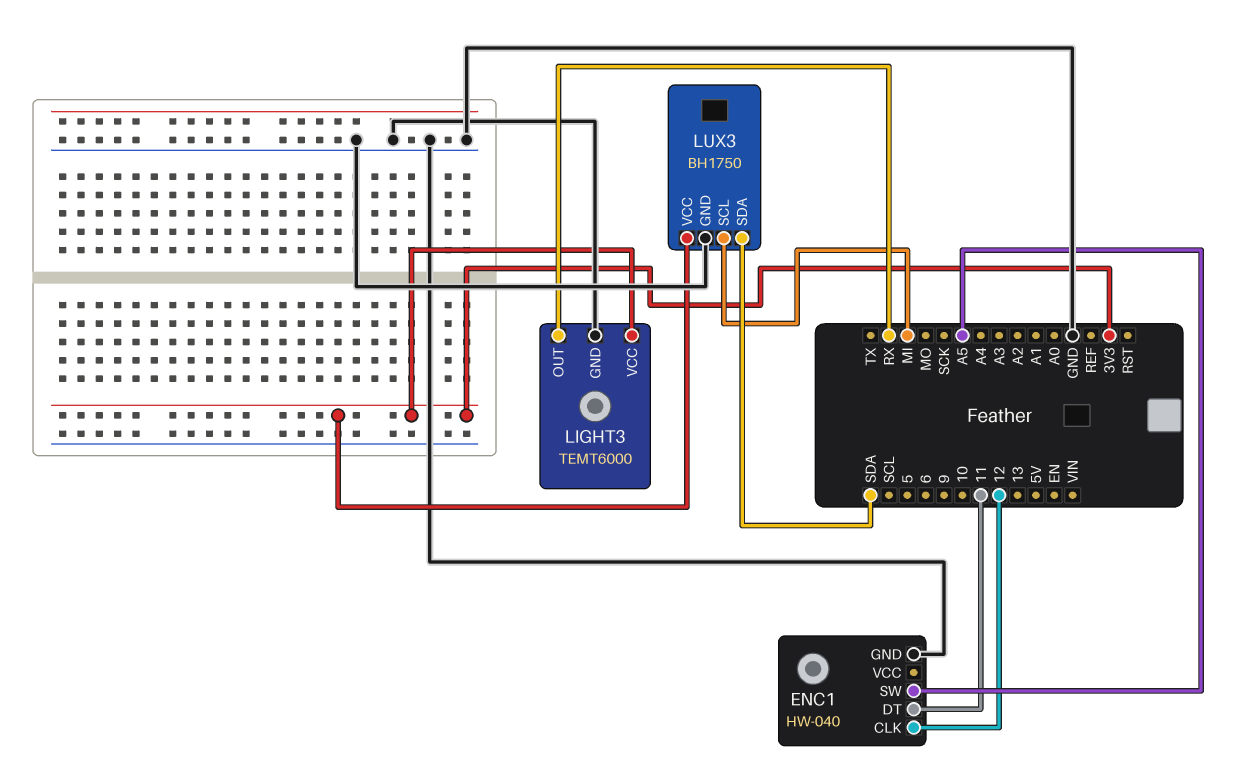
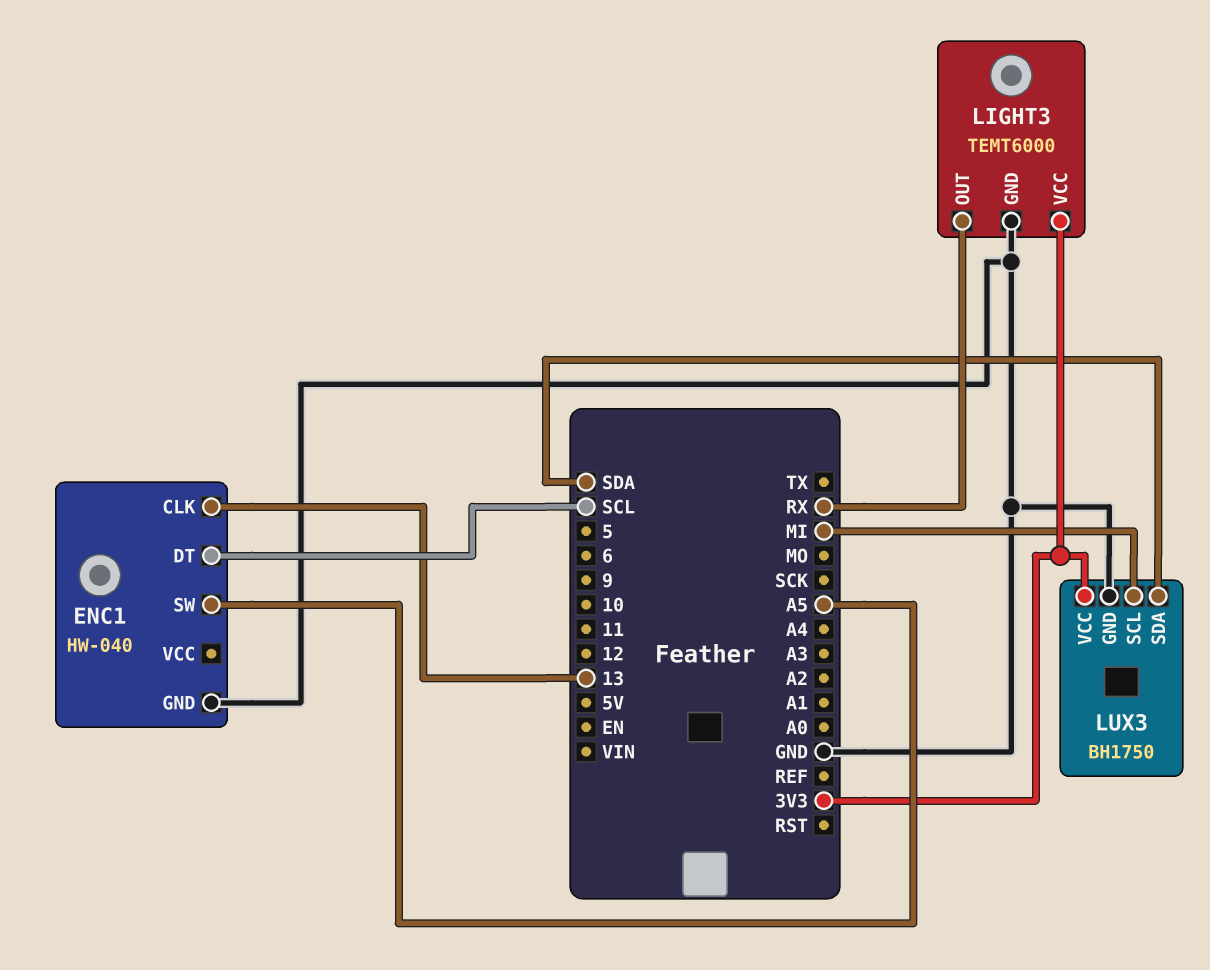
ENC1 pin CLK: 12 -> 13
ENC1 pin DT: 11 -> SCL

